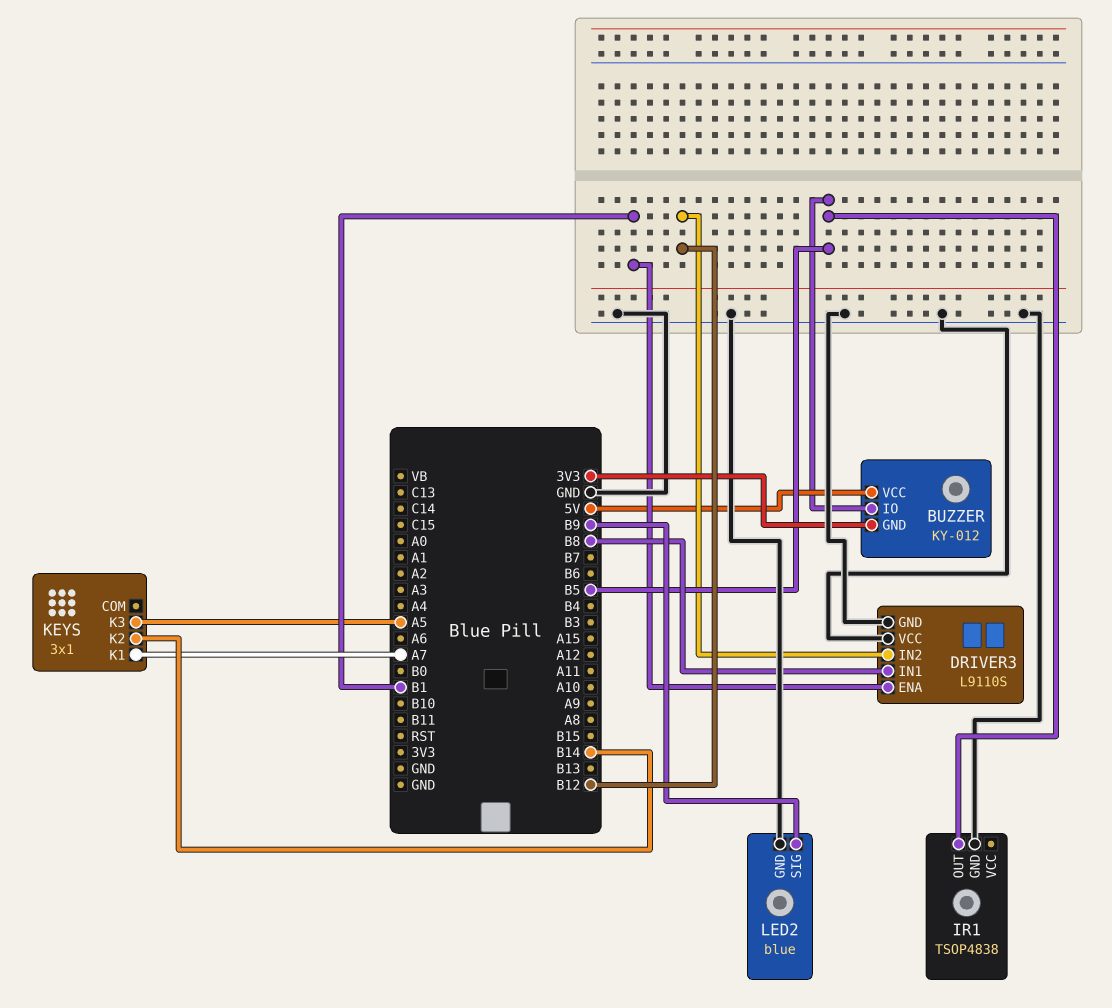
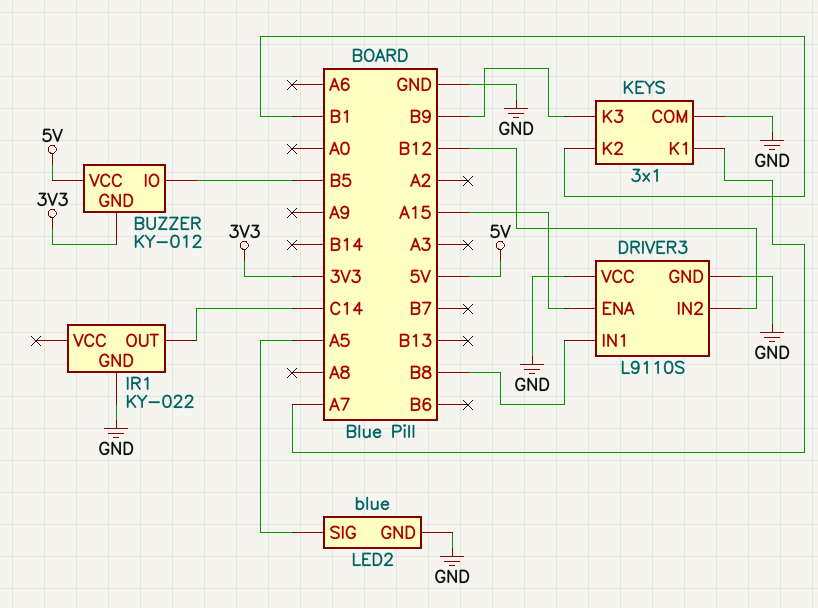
DRIVER3 pin ENA: B1 -> A15
IR1: TSOP4838 -> KY-022
IR1 pin OUT: B5 -> C14
KEYS pin COM: none -> GND
KEYS pin K2: B14 -> B1
KEYS pin K3: A5 -> B9
LED2 pin SIG: B9 -> A5

